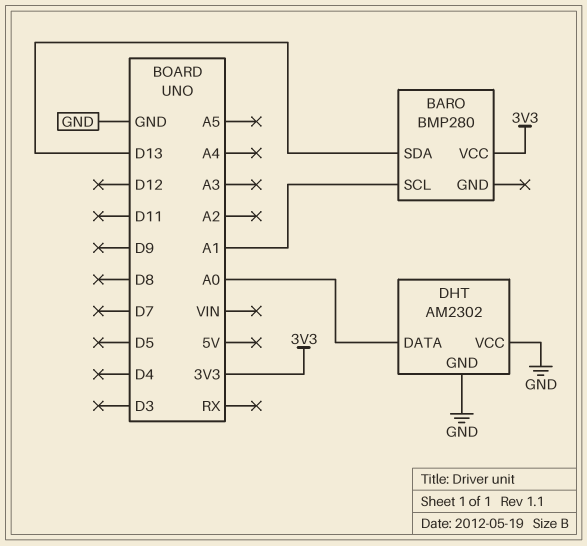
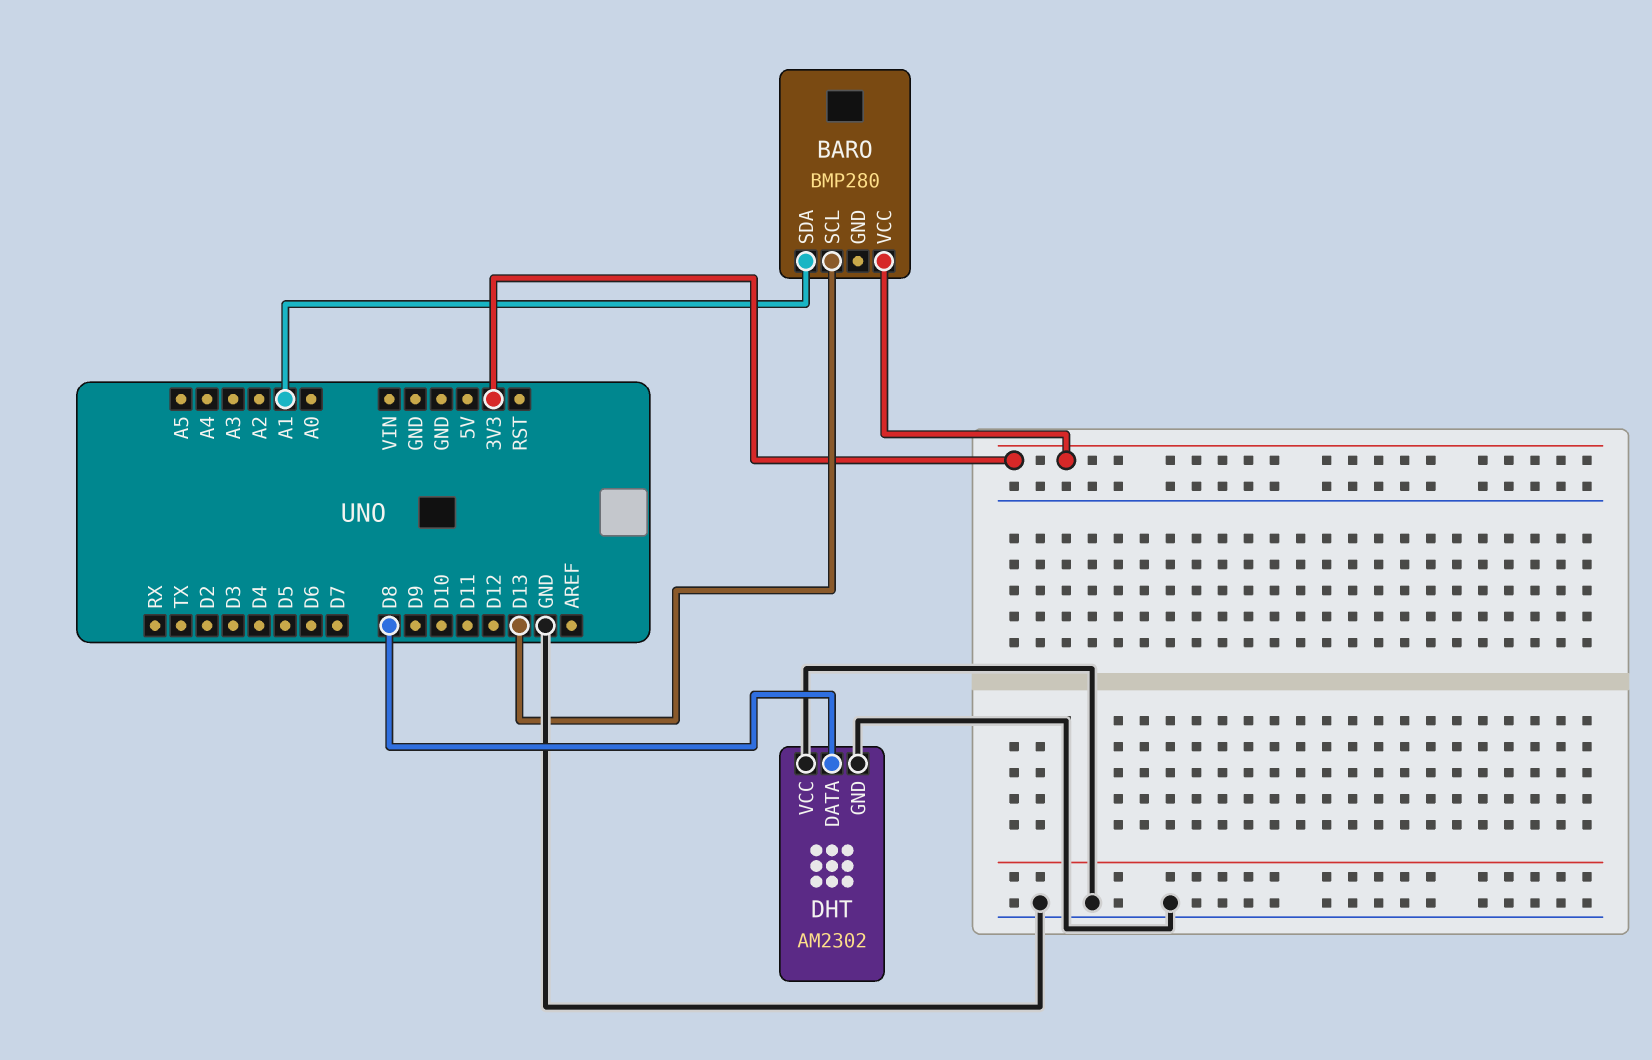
BARO pin SCL: A1 -> D13
BARO pin SDA: D13 -> A1
DHT pin DATA: A0 -> D8

